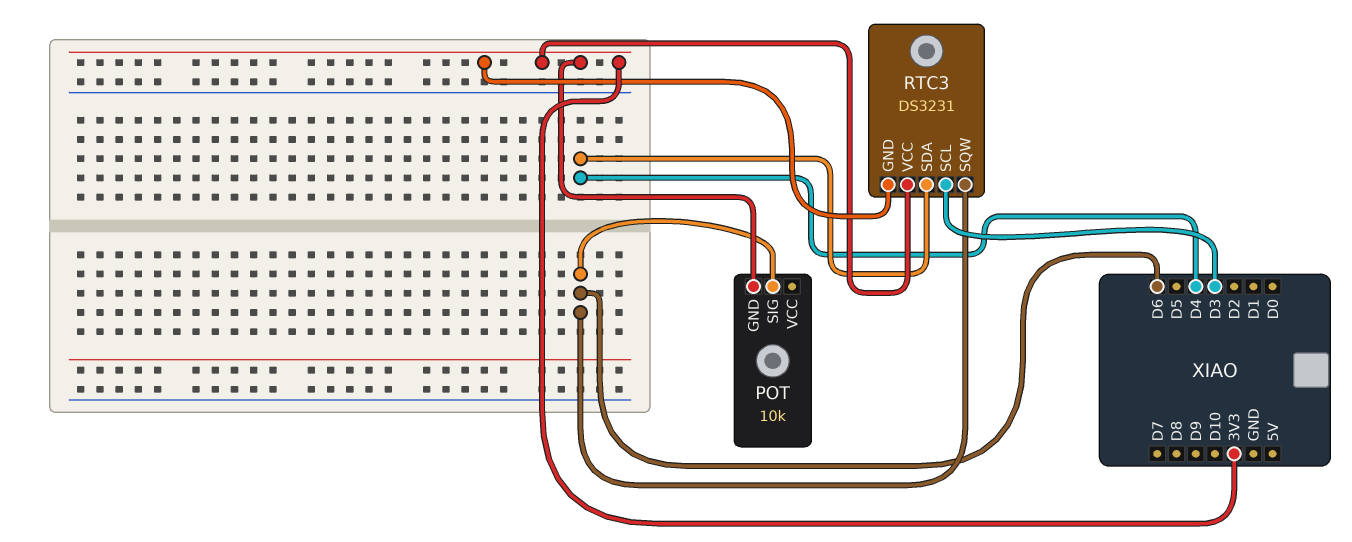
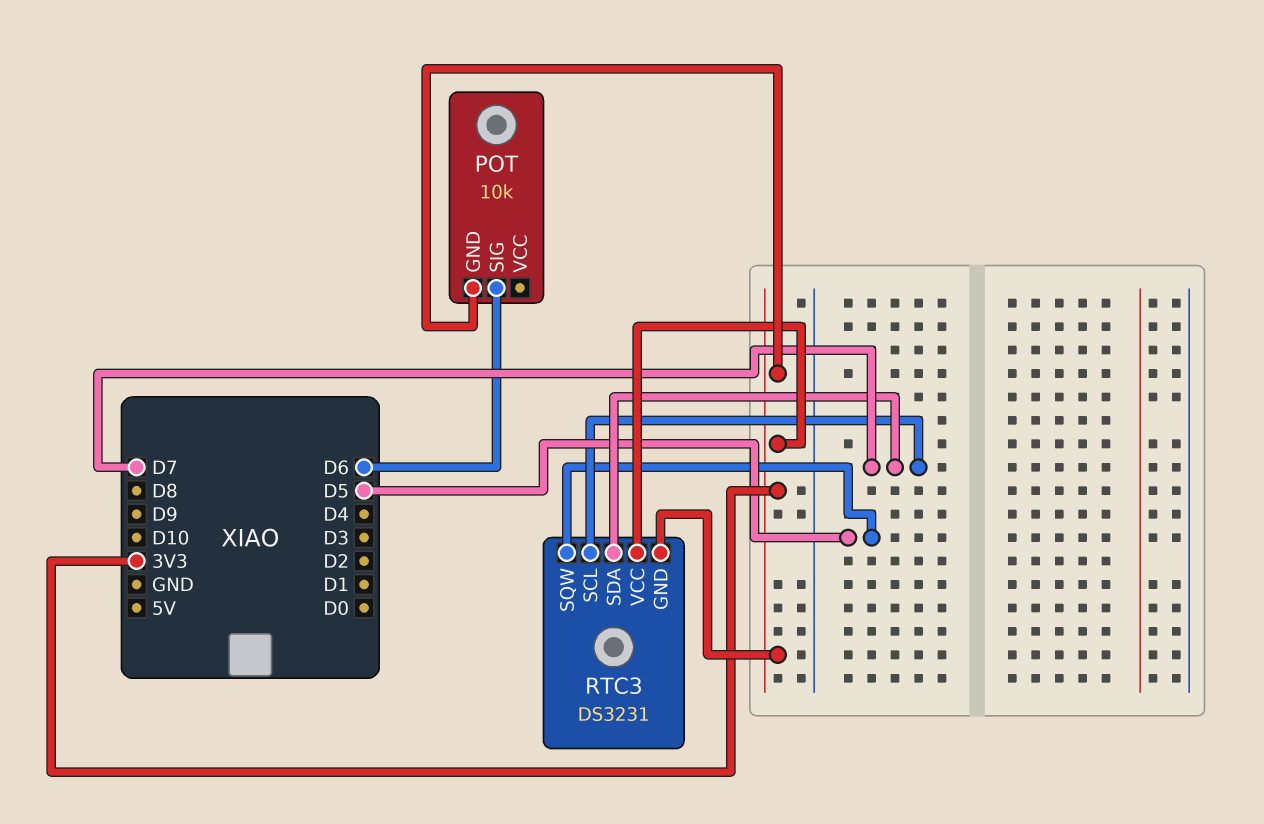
RTC3 pin SCL: D3 -> D7
RTC3 pin SDA: D4 -> D7
RTC3 pin SQW: D6 -> D5

